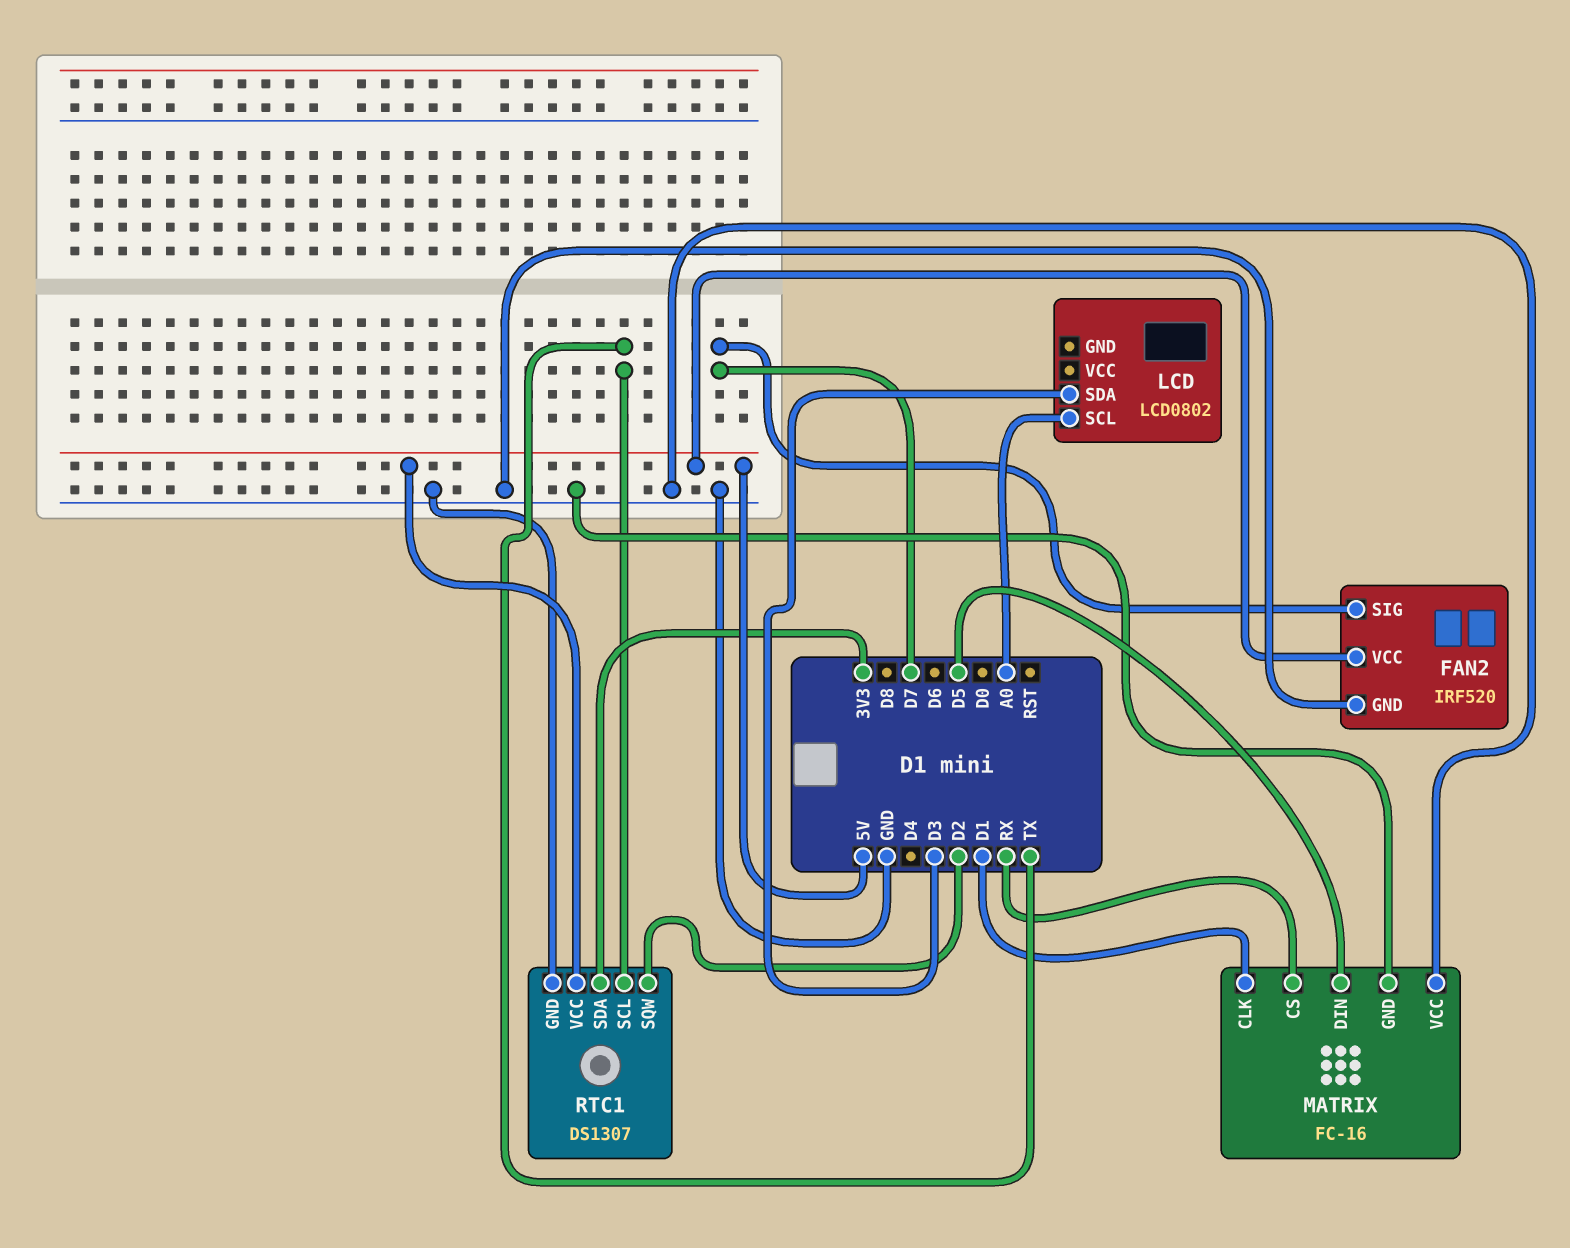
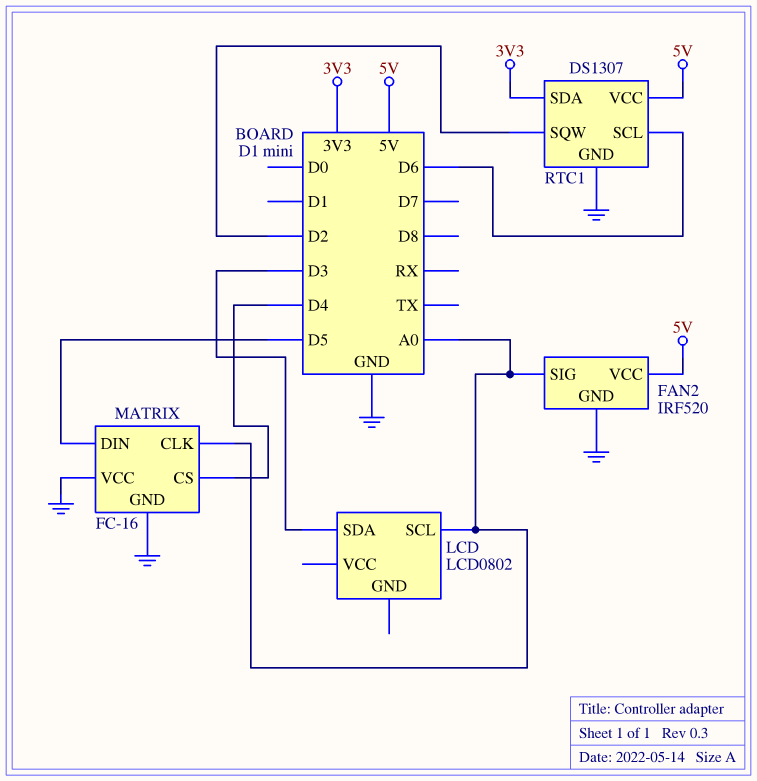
FAN2 pin SIG: D7 -> A0
MATRIX pin CLK: D1 -> A0
MATRIX pin CS: RX -> D4
RTC1 pin SCL: TX -> D6

